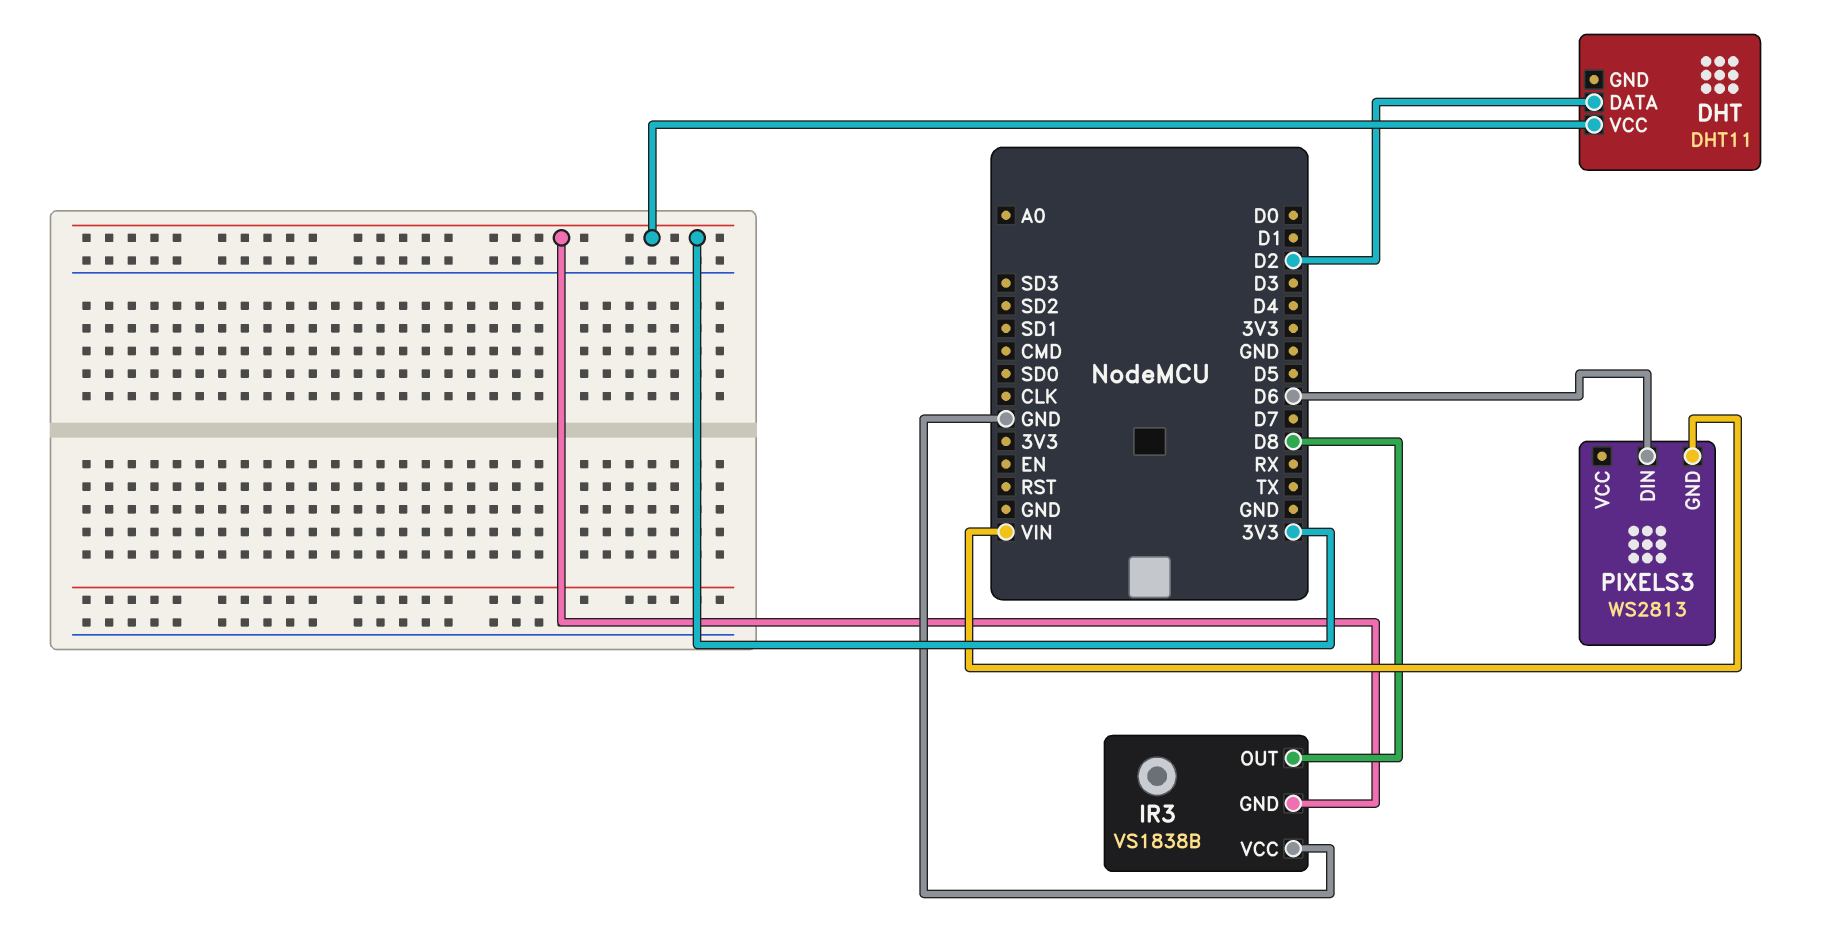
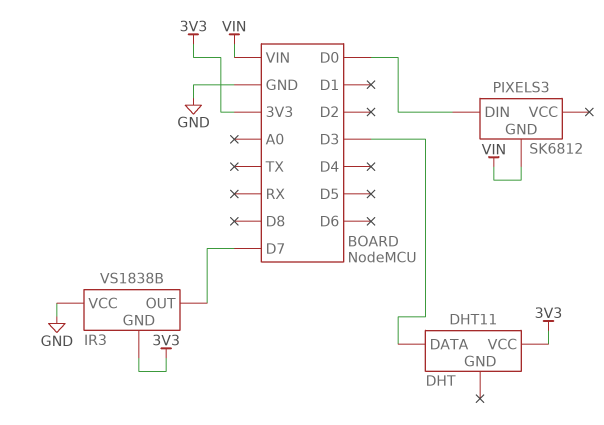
DHT pin DATA: D2 -> D3
IR3 pin OUT: D8 -> D7
PIXELS3: WS2813 -> SK6812
PIXELS3 pin DIN: D6 -> D0

